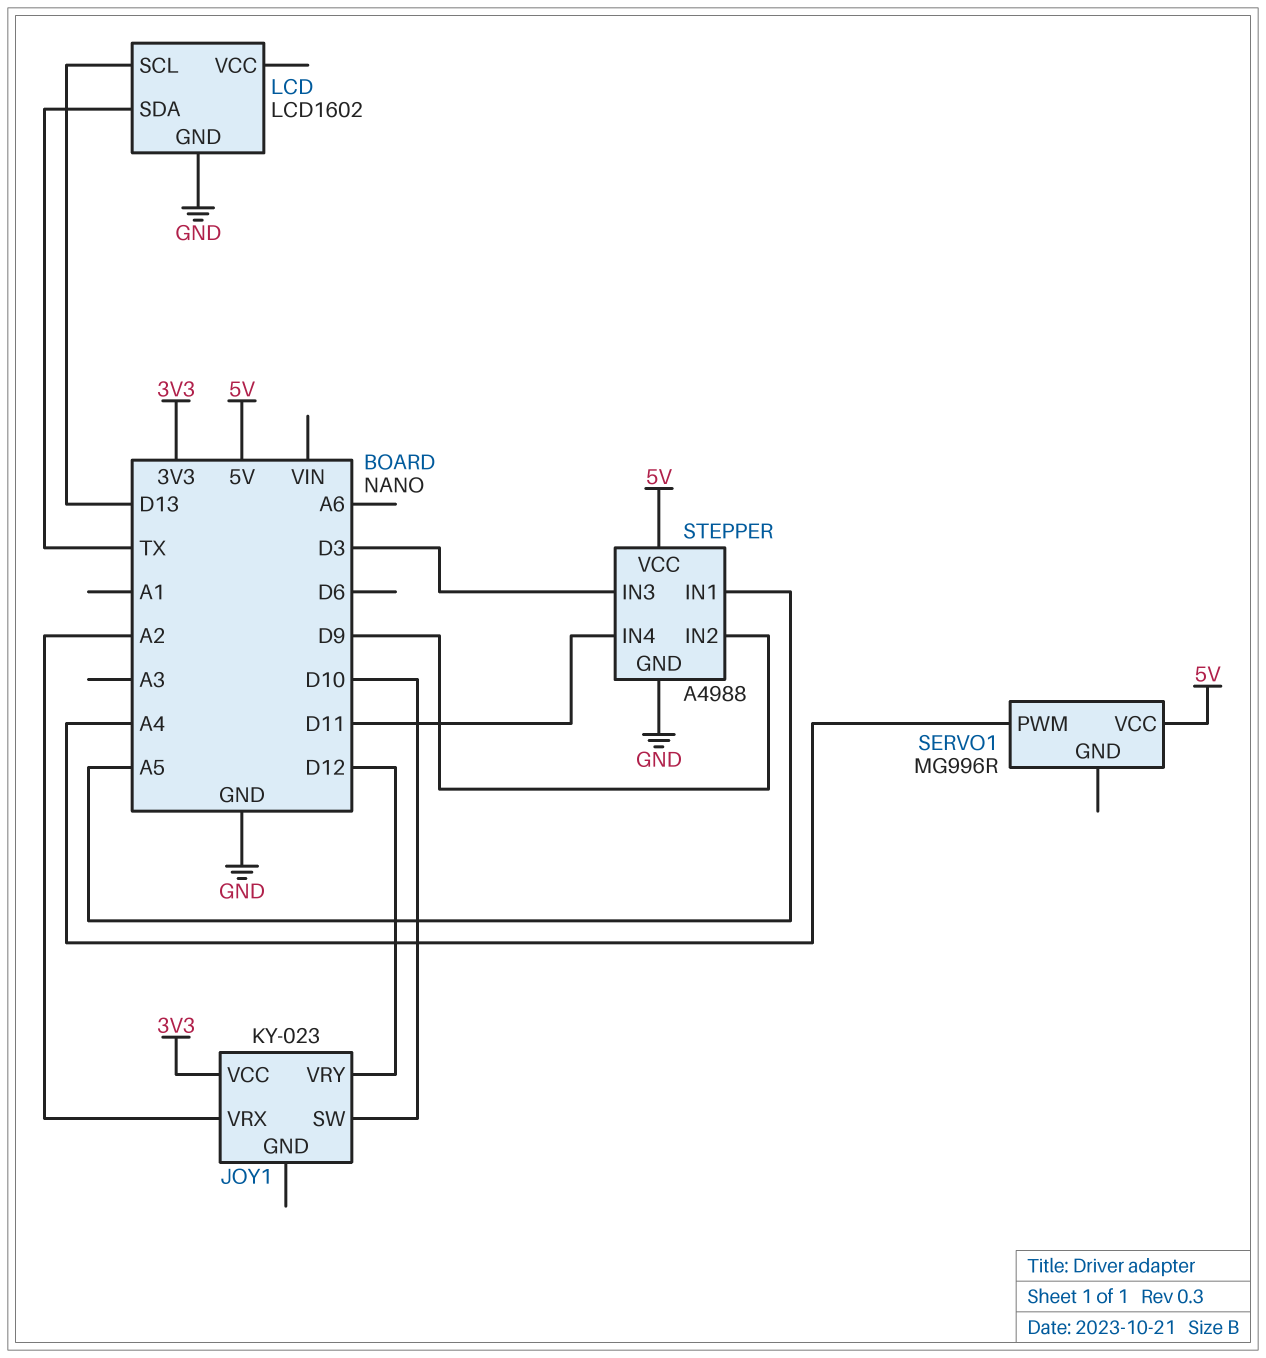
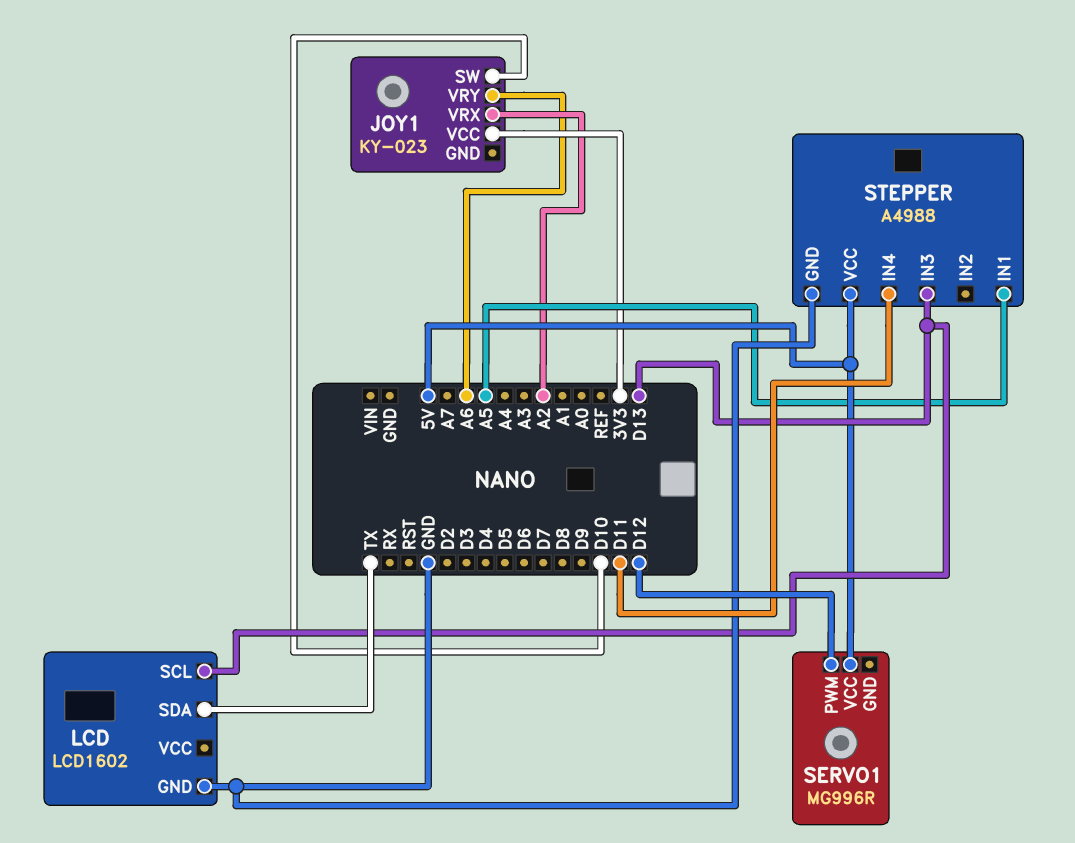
JOY1 pin VRY: D12 -> A6
SERVO1 pin PWM: A4 -> D12
STEPPER pin IN2: D9 -> none
STEPPER pin IN3: D3 -> D13

